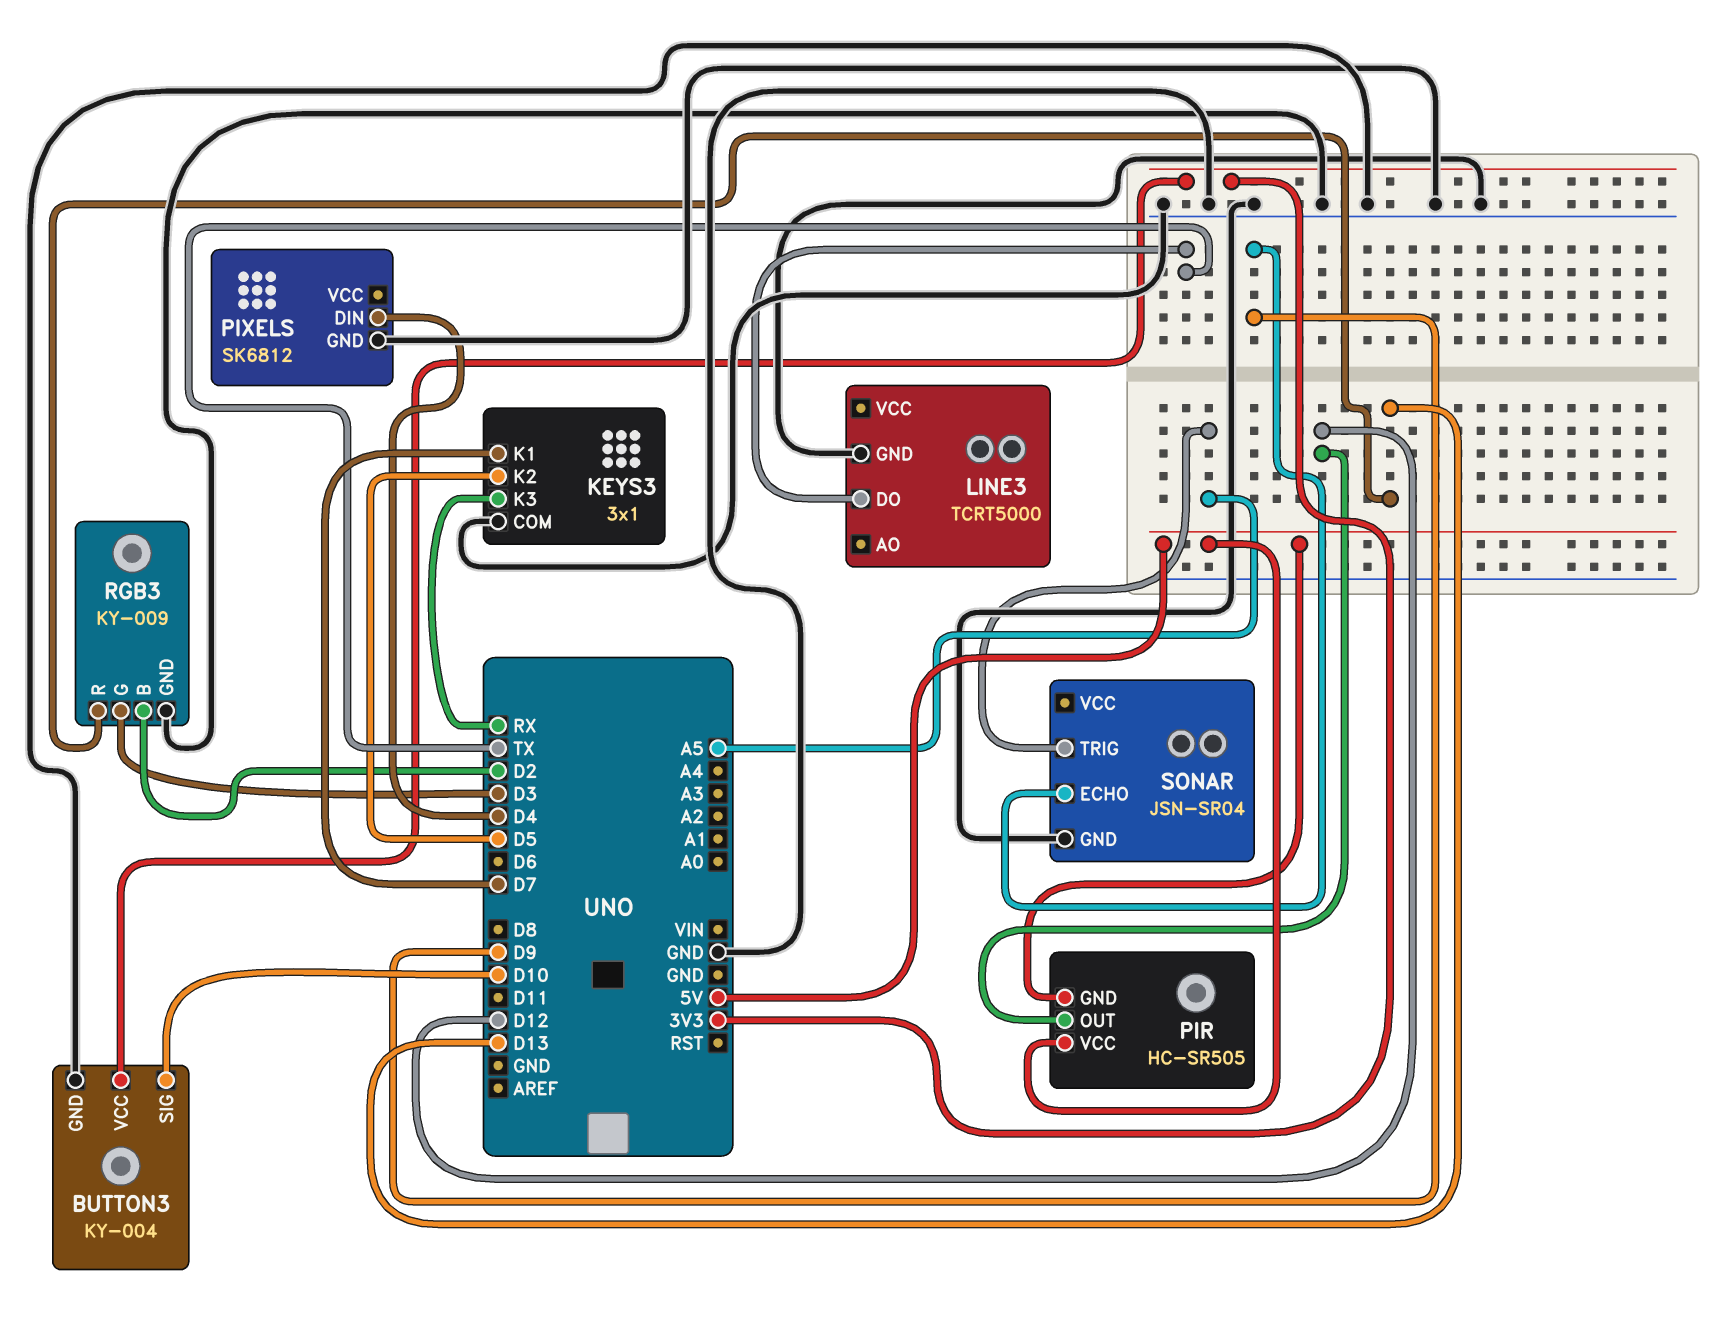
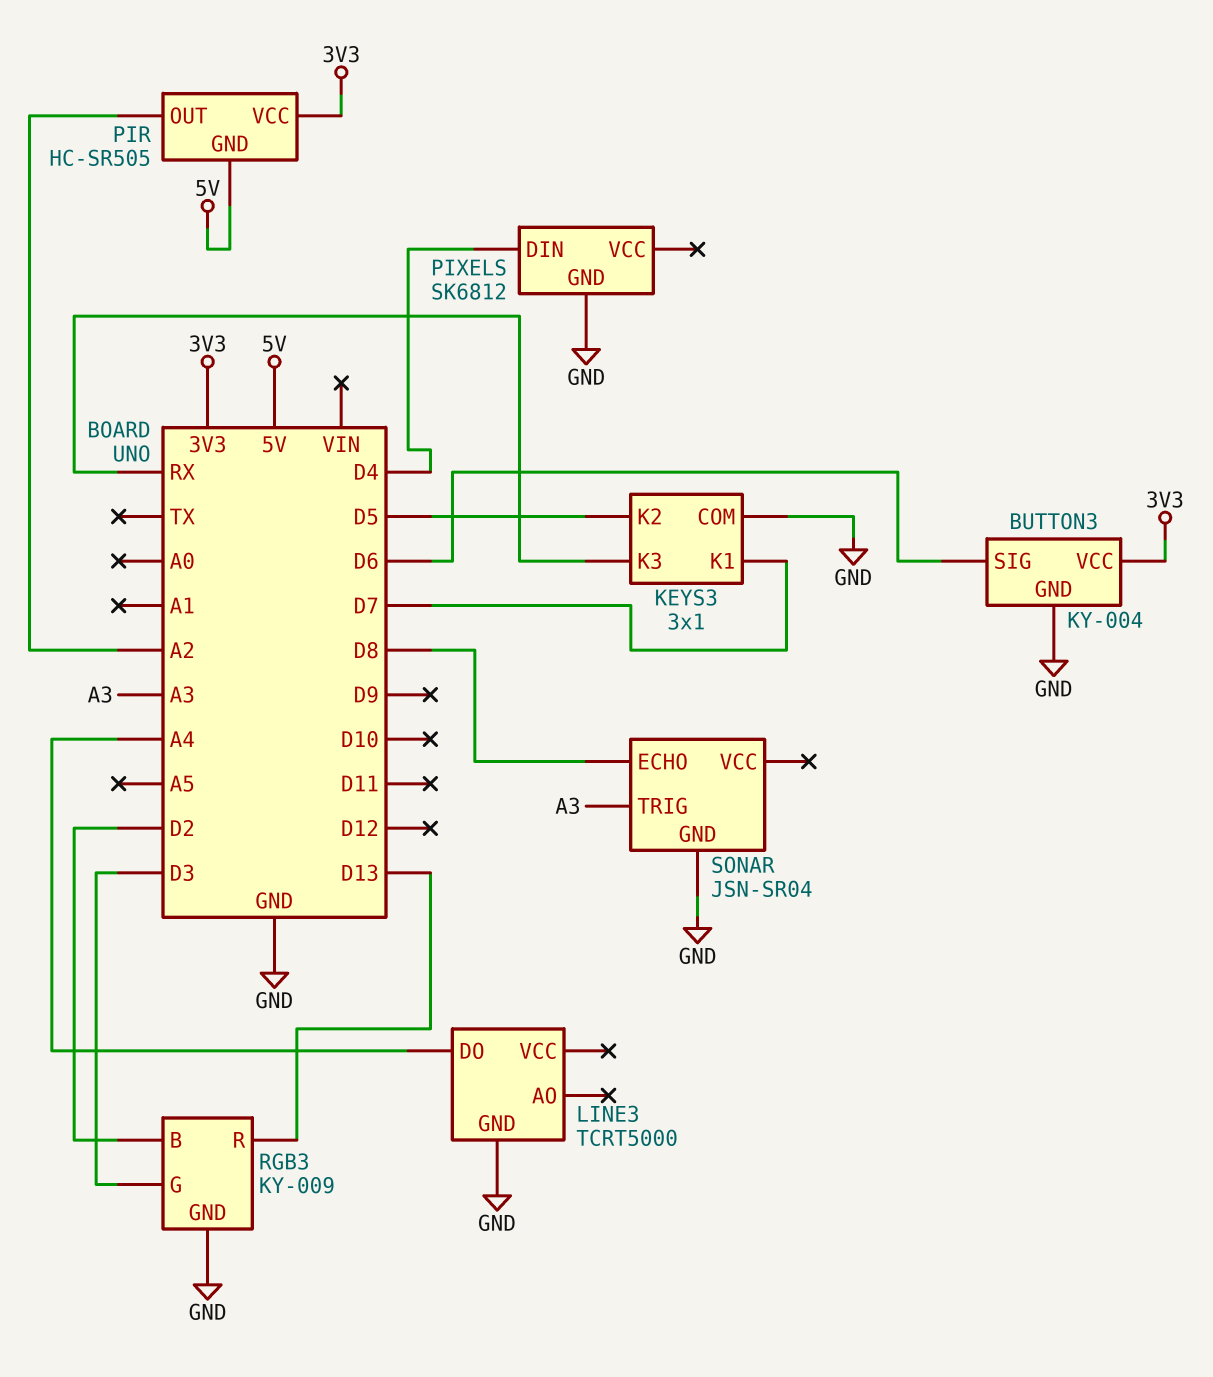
BUTTON3 pin SIG: D10 -> D6
LINE3 pin DO: TX -> A4
PIR pin OUT: D12 -> A2
PIR pin VCC: 5V -> 3V3
SONAR pin ECHO: D9 -> D8
SONAR pin TRIG: A5 -> A3

